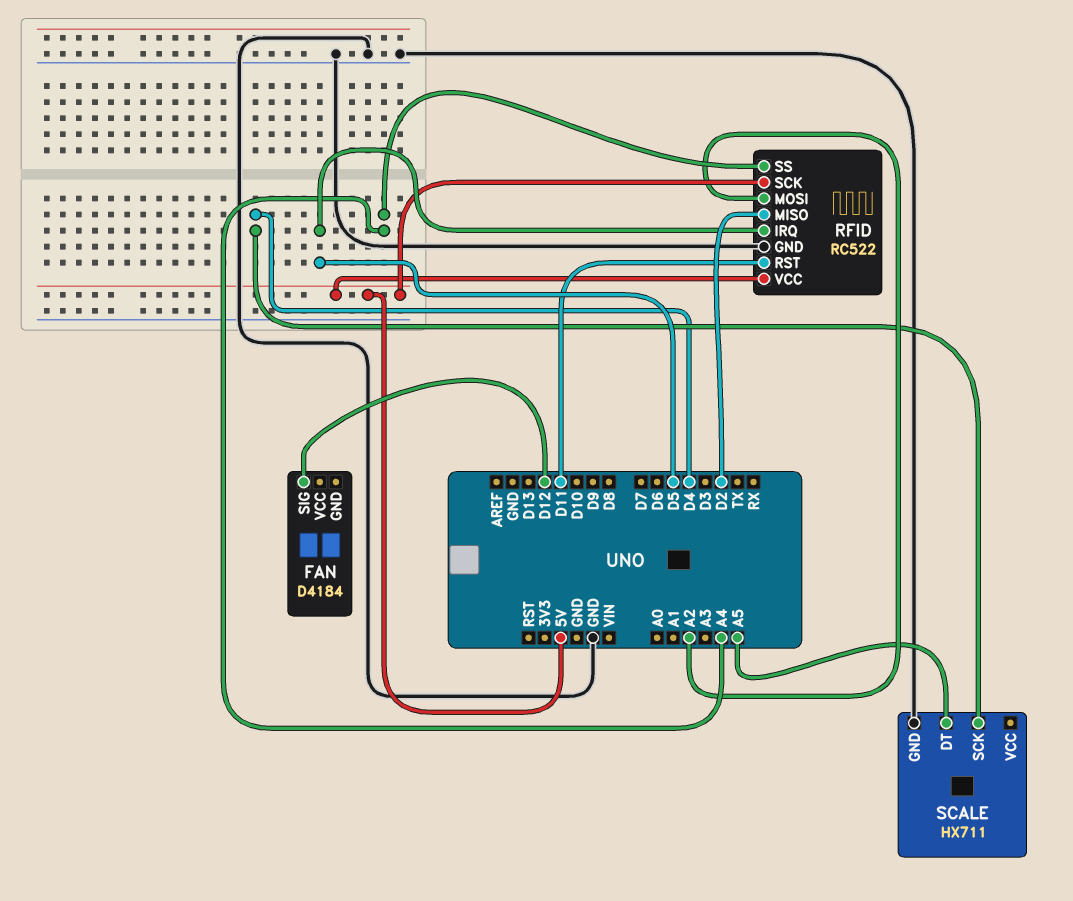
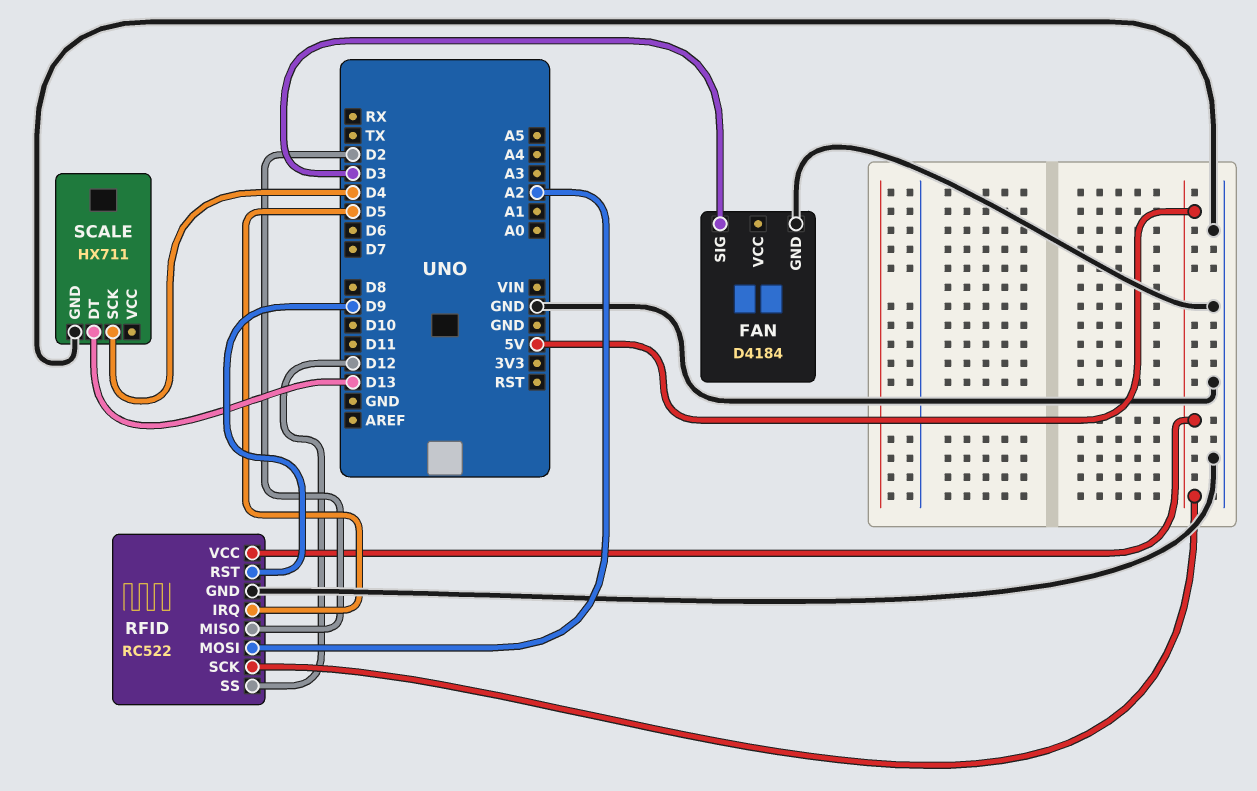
FAN pin GND: none -> GND
FAN pin SIG: D12 -> D3
RFID pin RST: D11 -> D9
RFID pin SS: A4 -> D12
SCALE pin DT: A5 -> D13

